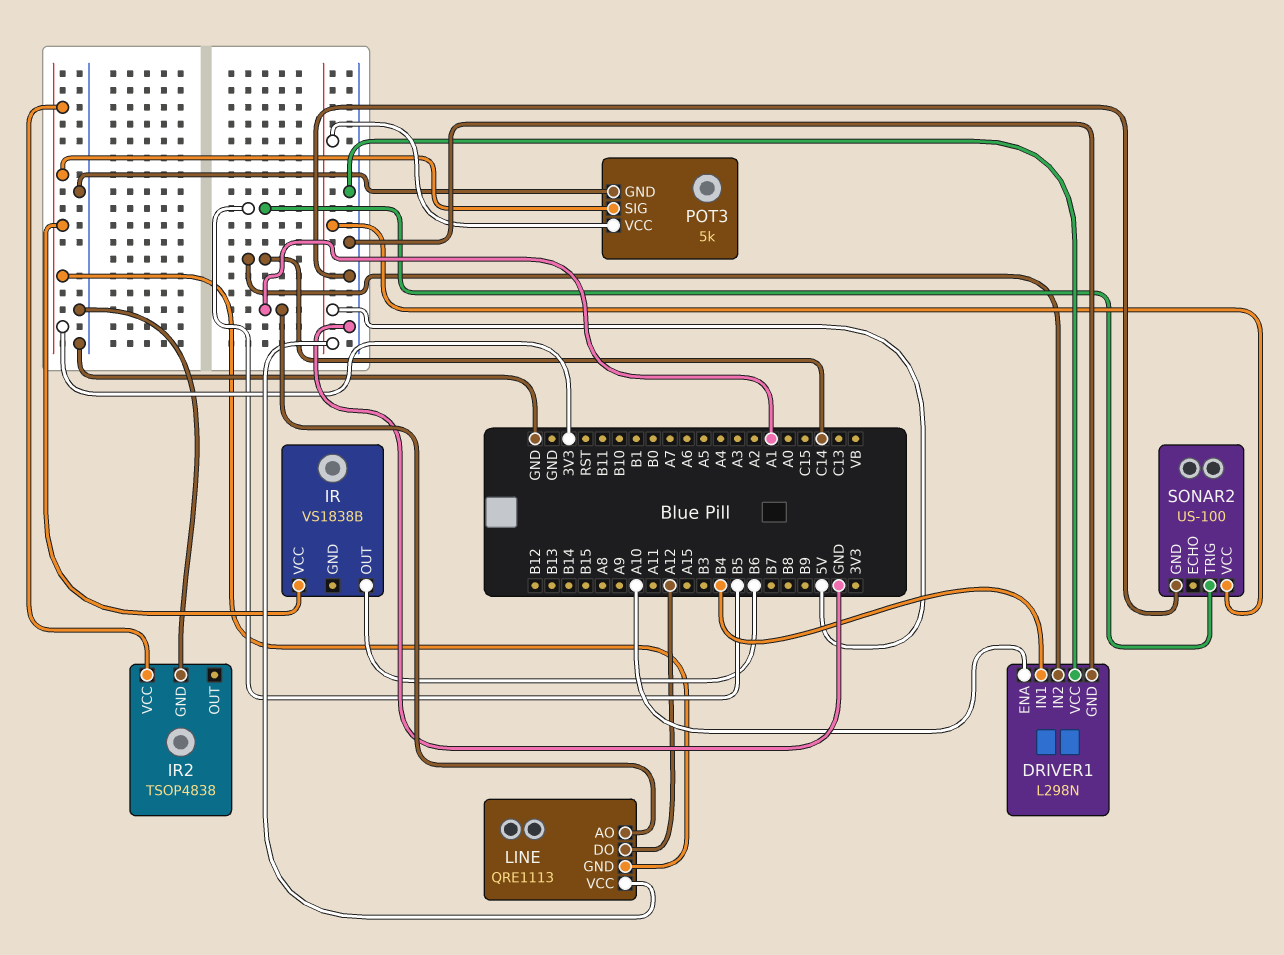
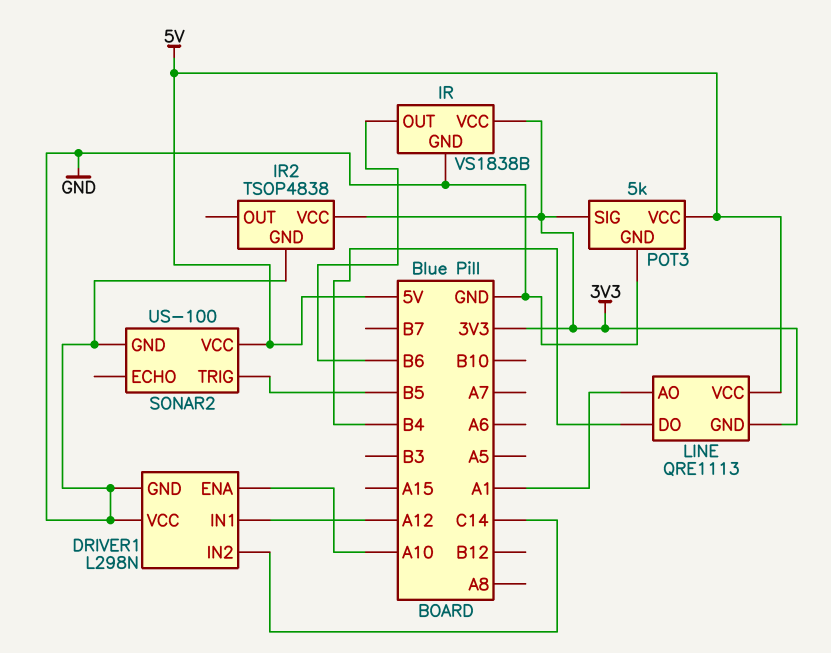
DRIVER1 pin IN1: B4 -> A12
IR pin GND: none -> GND
LINE pin DO: A12 -> B4

